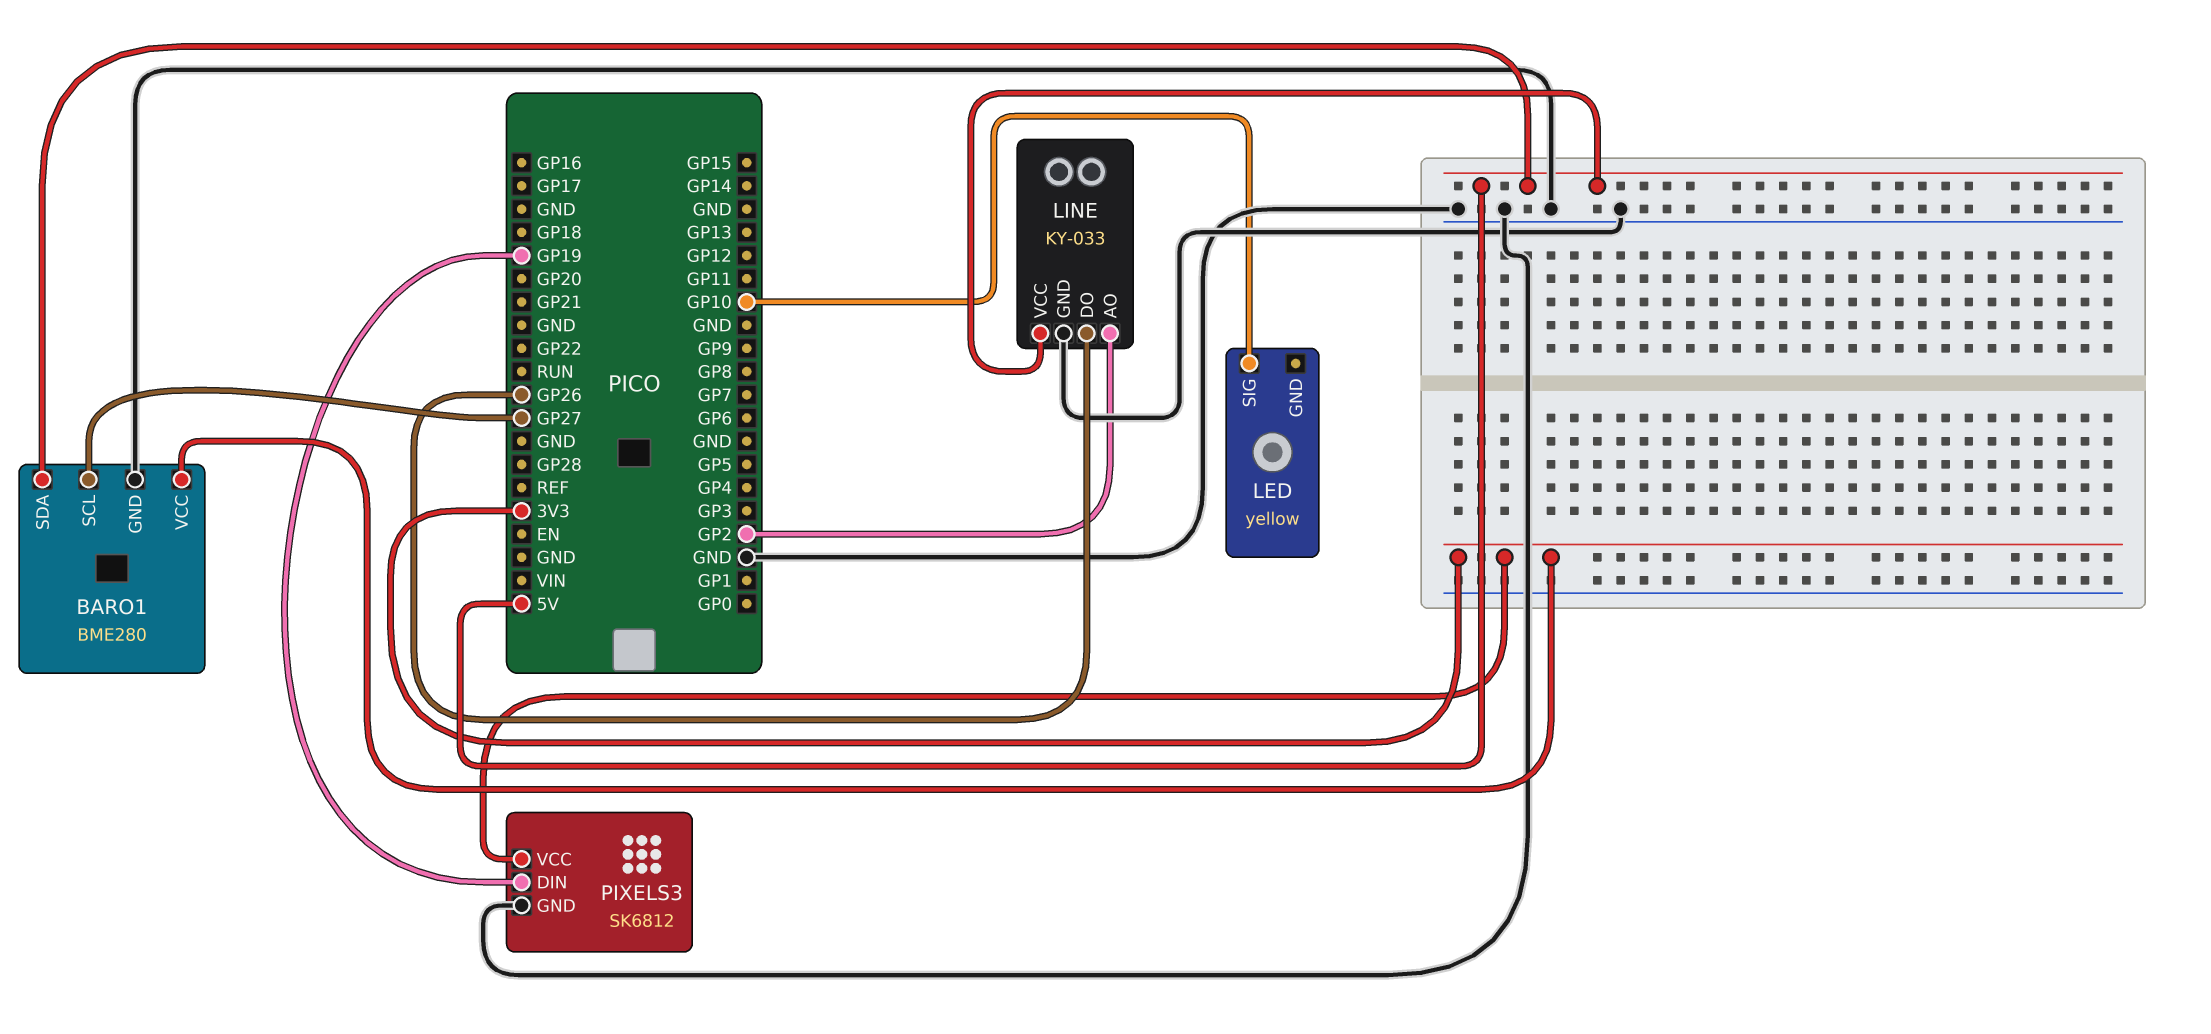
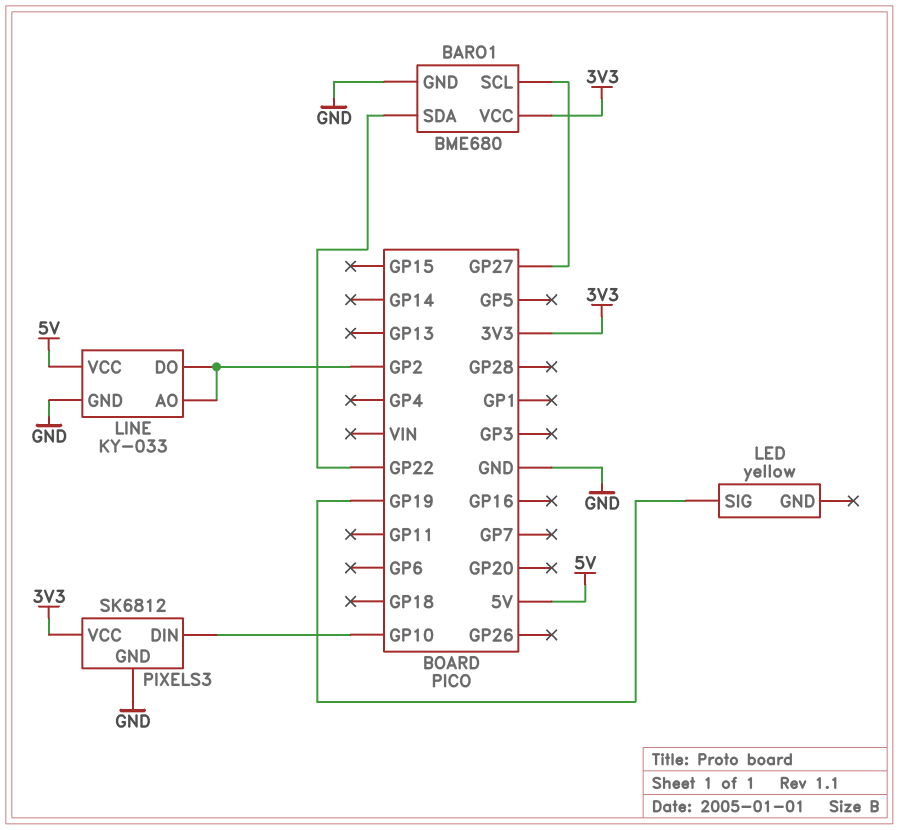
BARO1: BME280 -> BME680
BARO1 pin SDA: 5V -> GP22
LED pin SIG: GP10 -> GP19
LINE pin DO: GP26 -> GP2
PIXELS3 pin DIN: GP19 -> GP10

